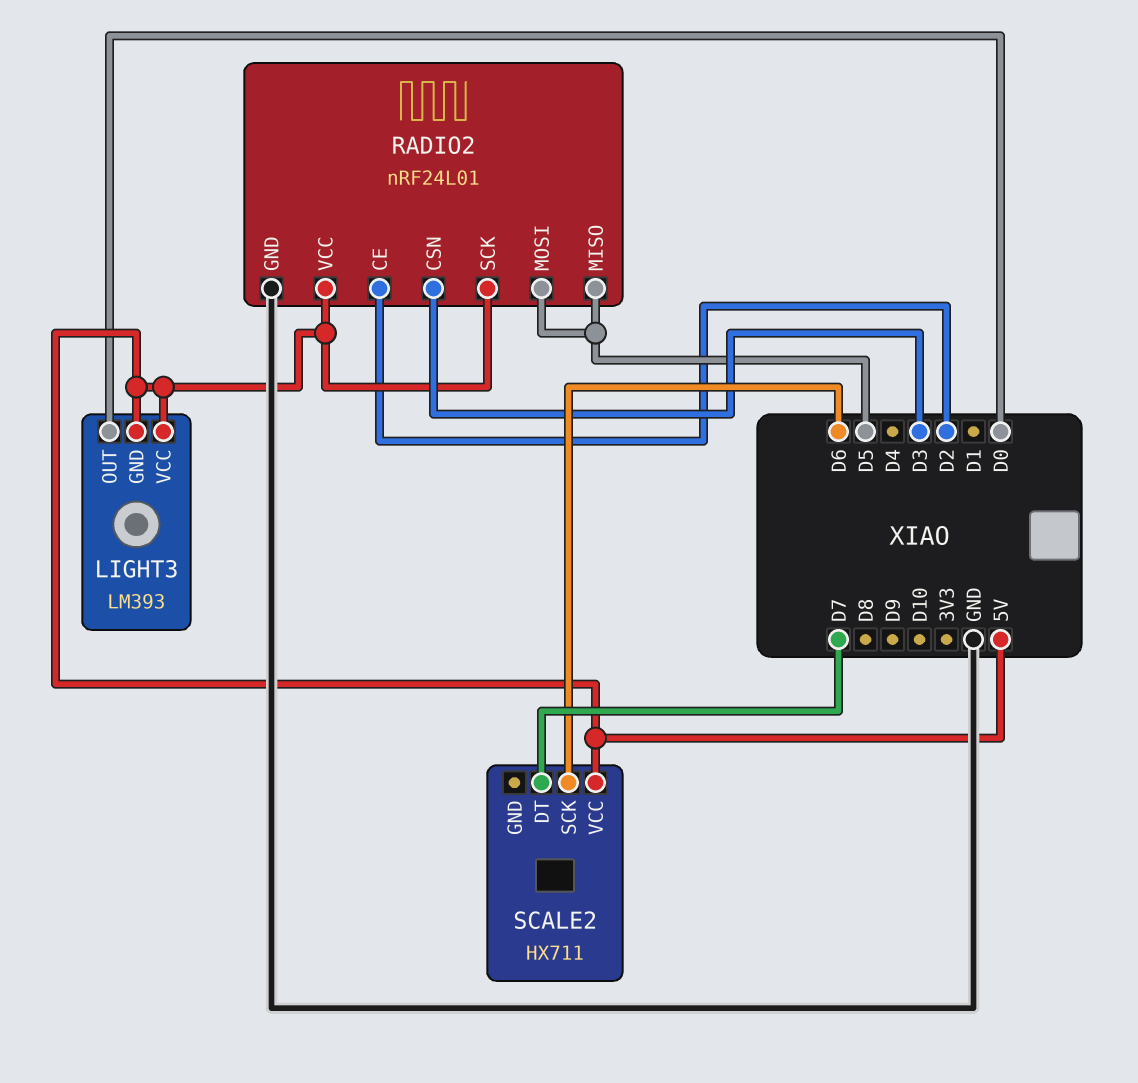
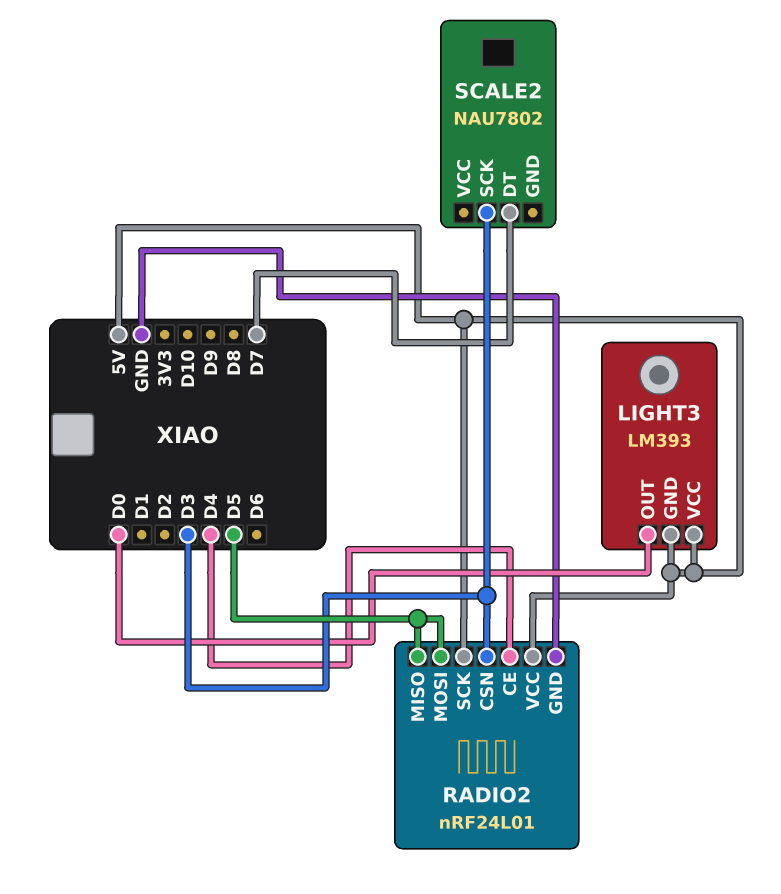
RADIO2 pin CE: D2 -> D4
SCALE2: HX711 -> NAU7802
SCALE2 pin SCK: D6 -> D3
SCALE2 pin VCC: 5V -> none

